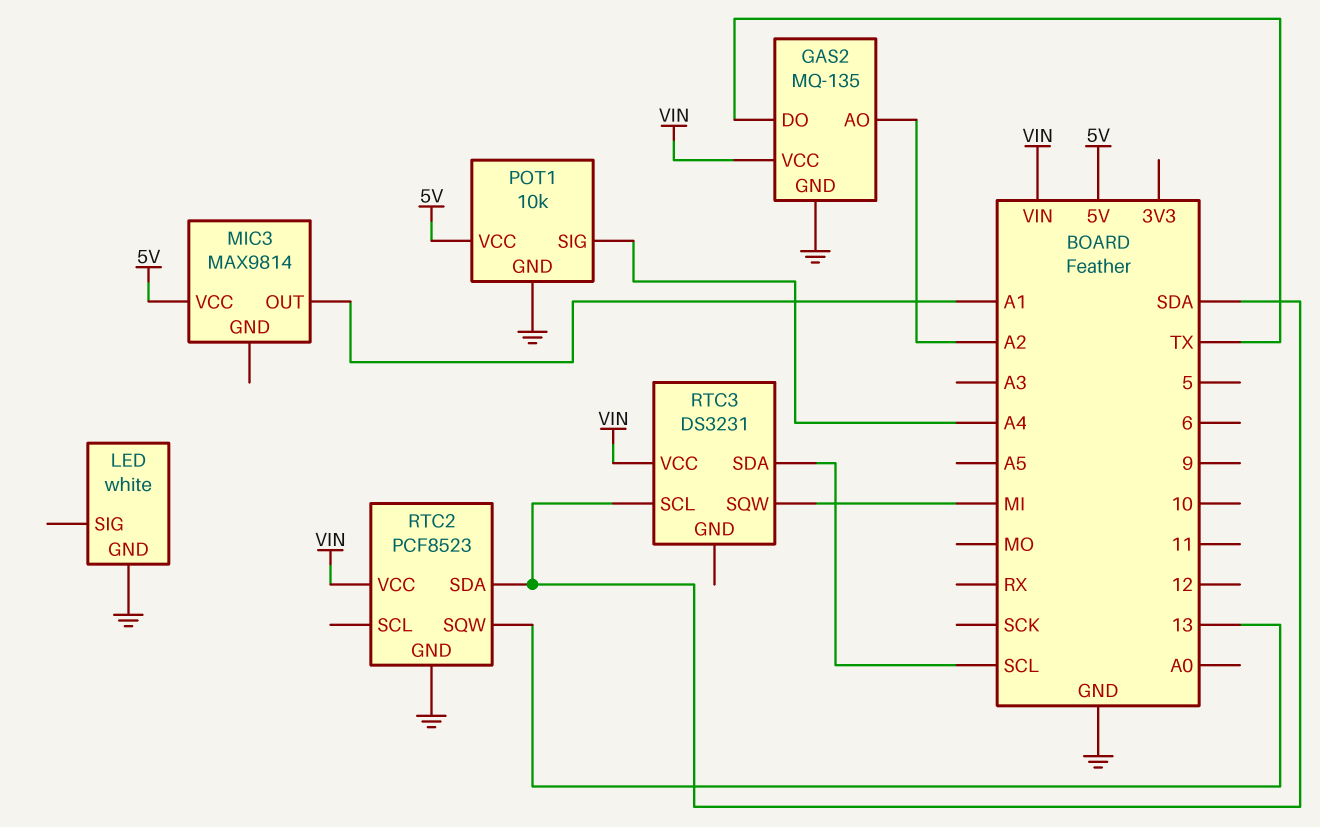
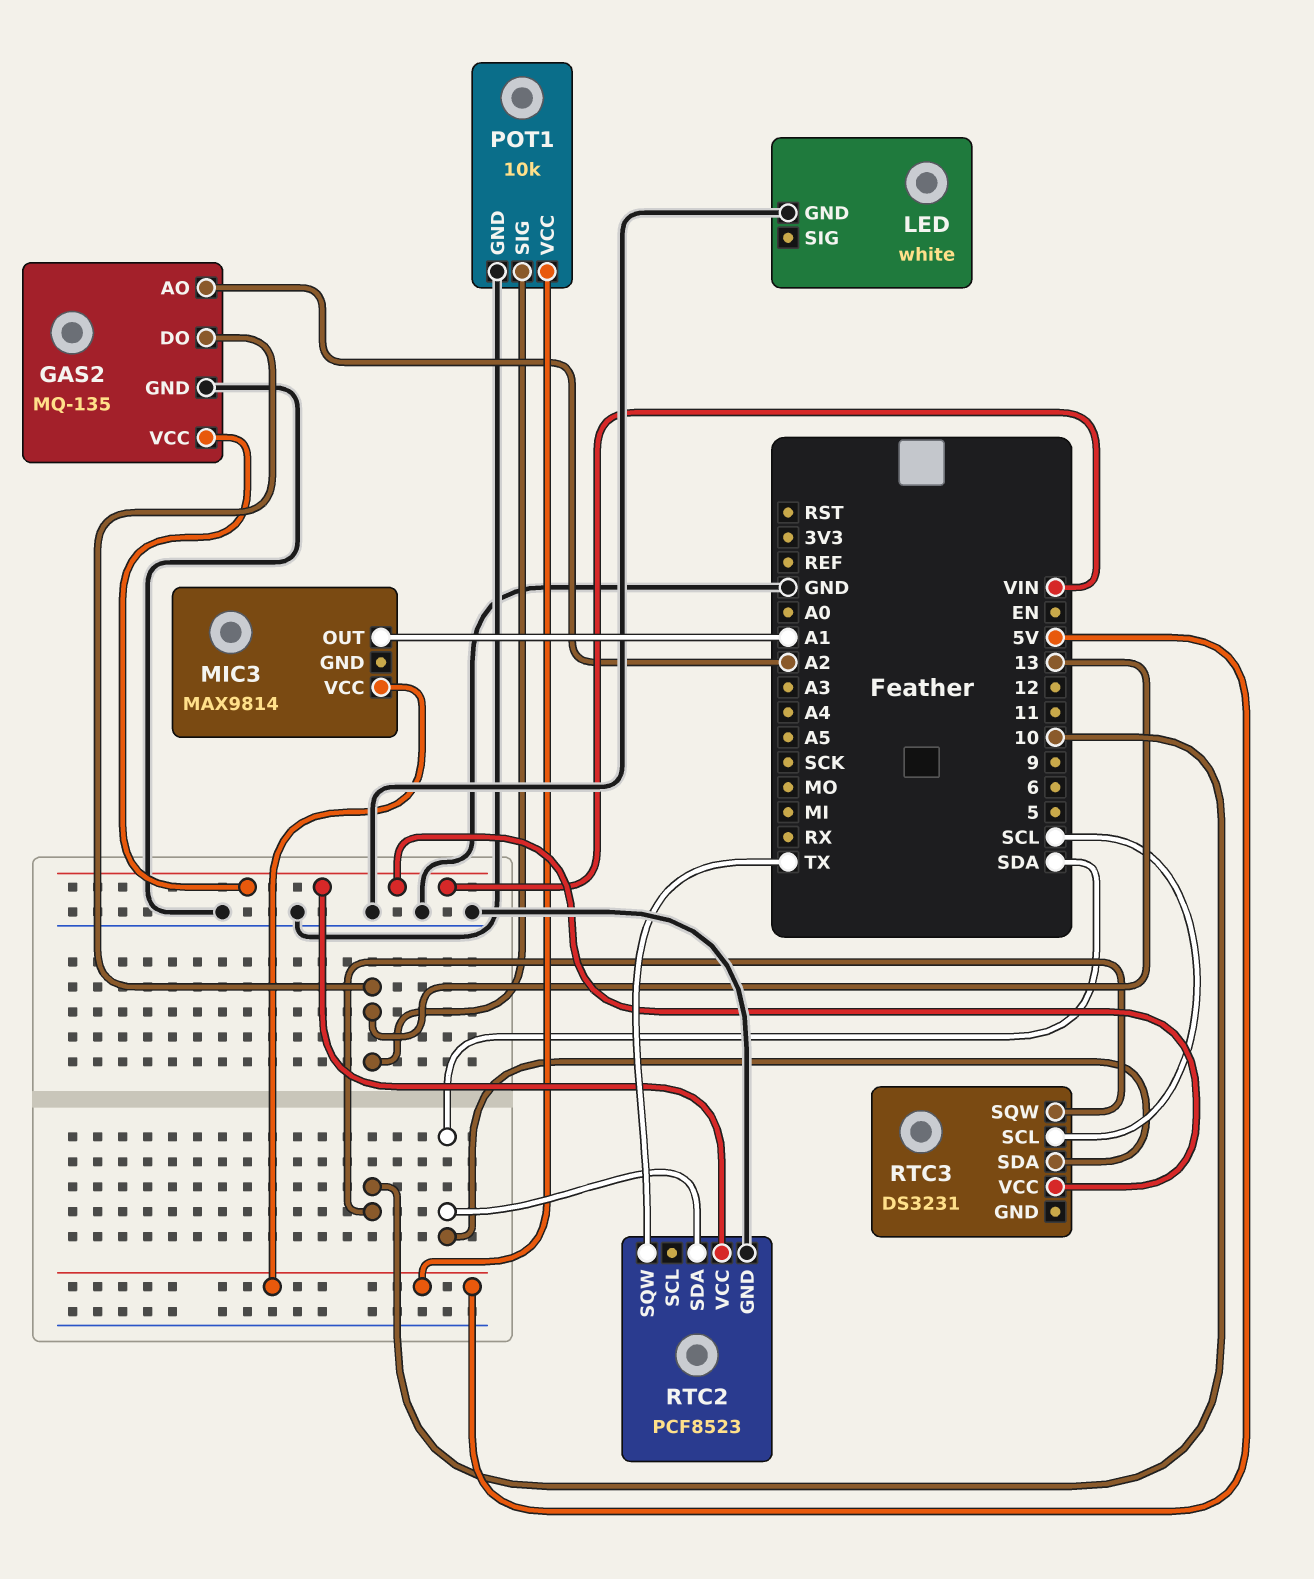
GAS2 pin DO: TX -> 13
POT1 pin SIG: A4 -> 13
RTC2 pin SQW: 13 -> TX
RTC3 pin SCL: SDA -> SCL
RTC3 pin SDA: SCL -> SDA
RTC3 pin SQW: MI -> 10

